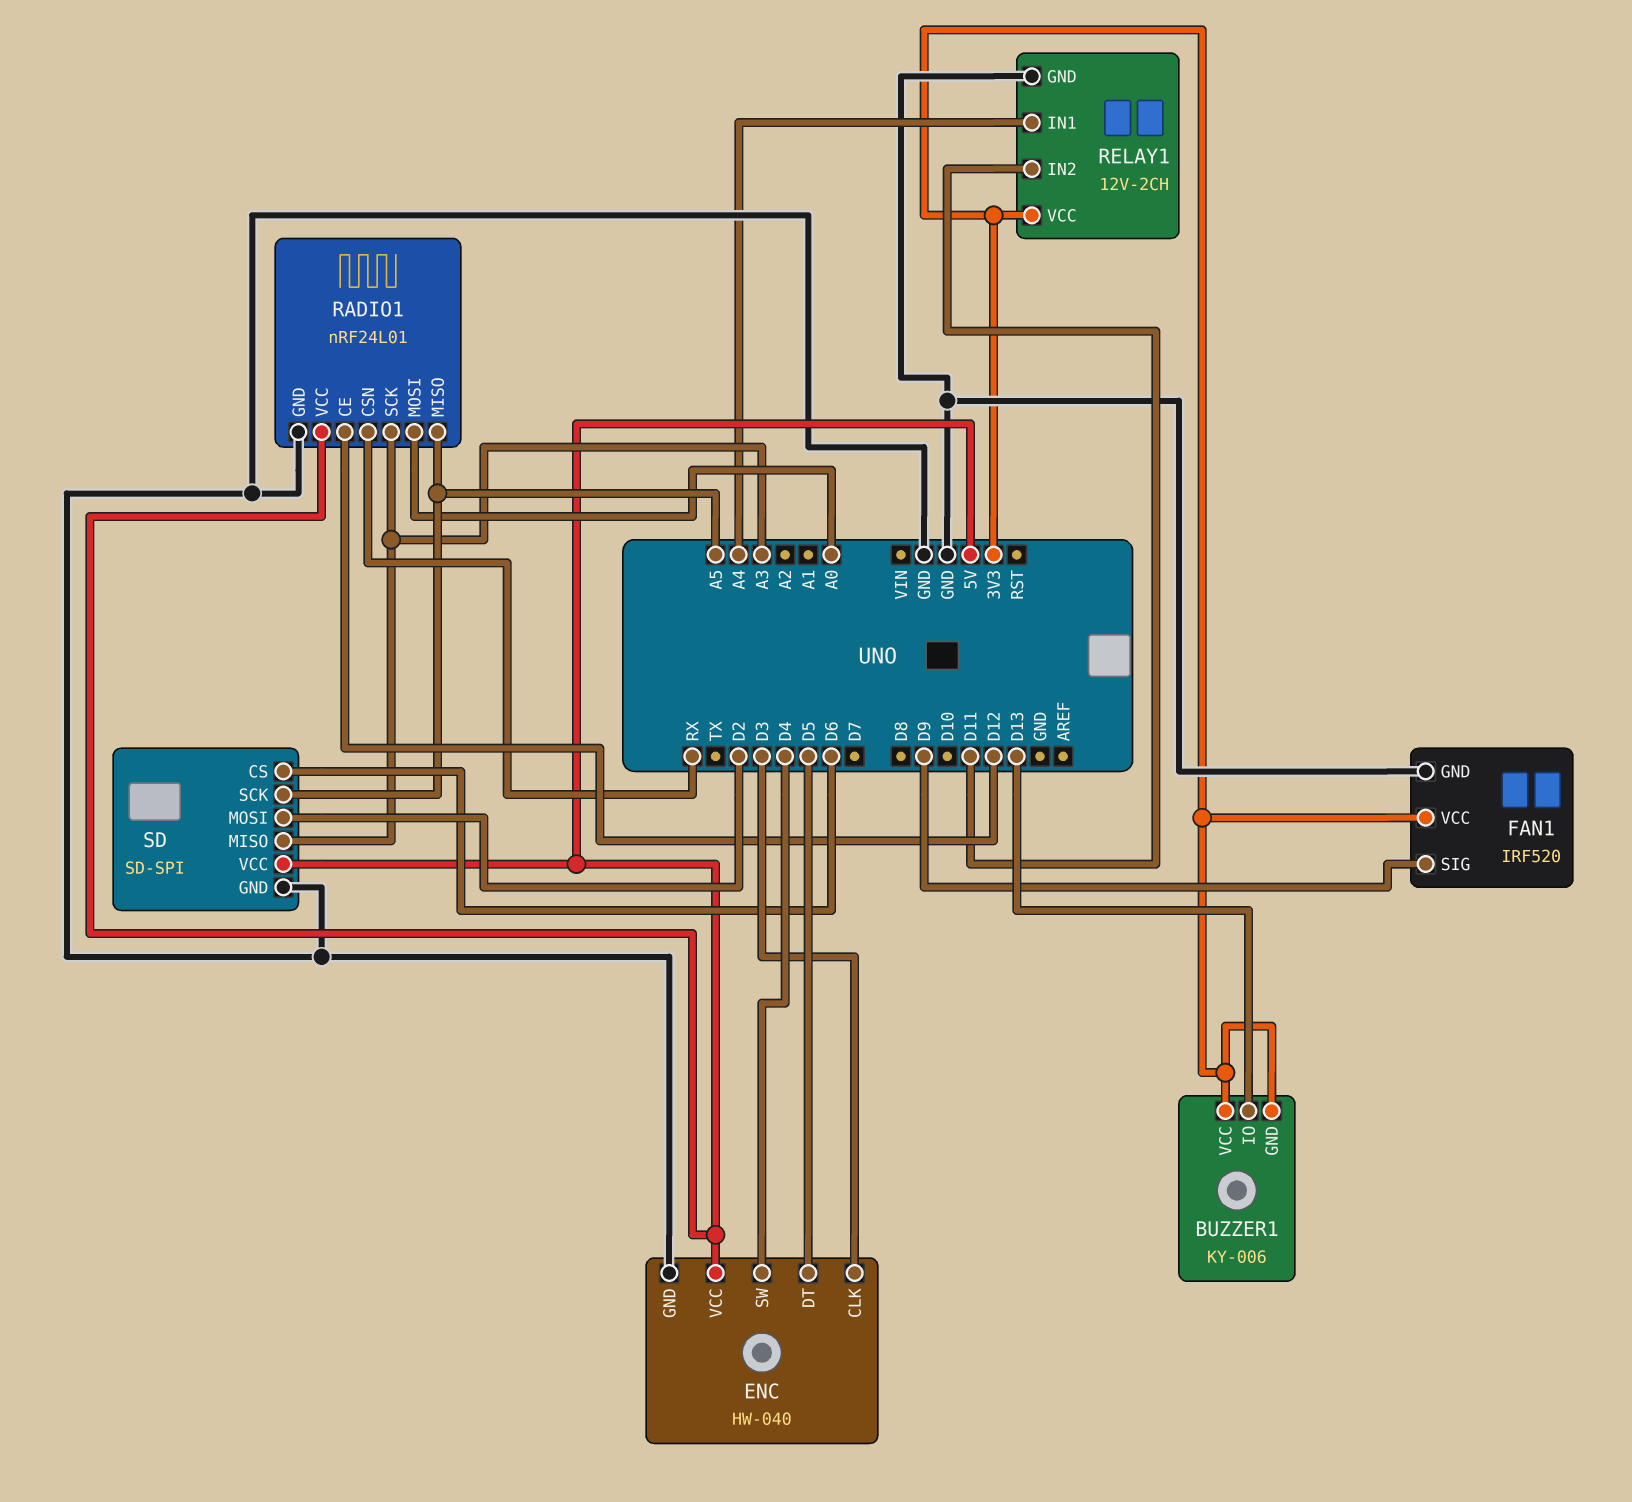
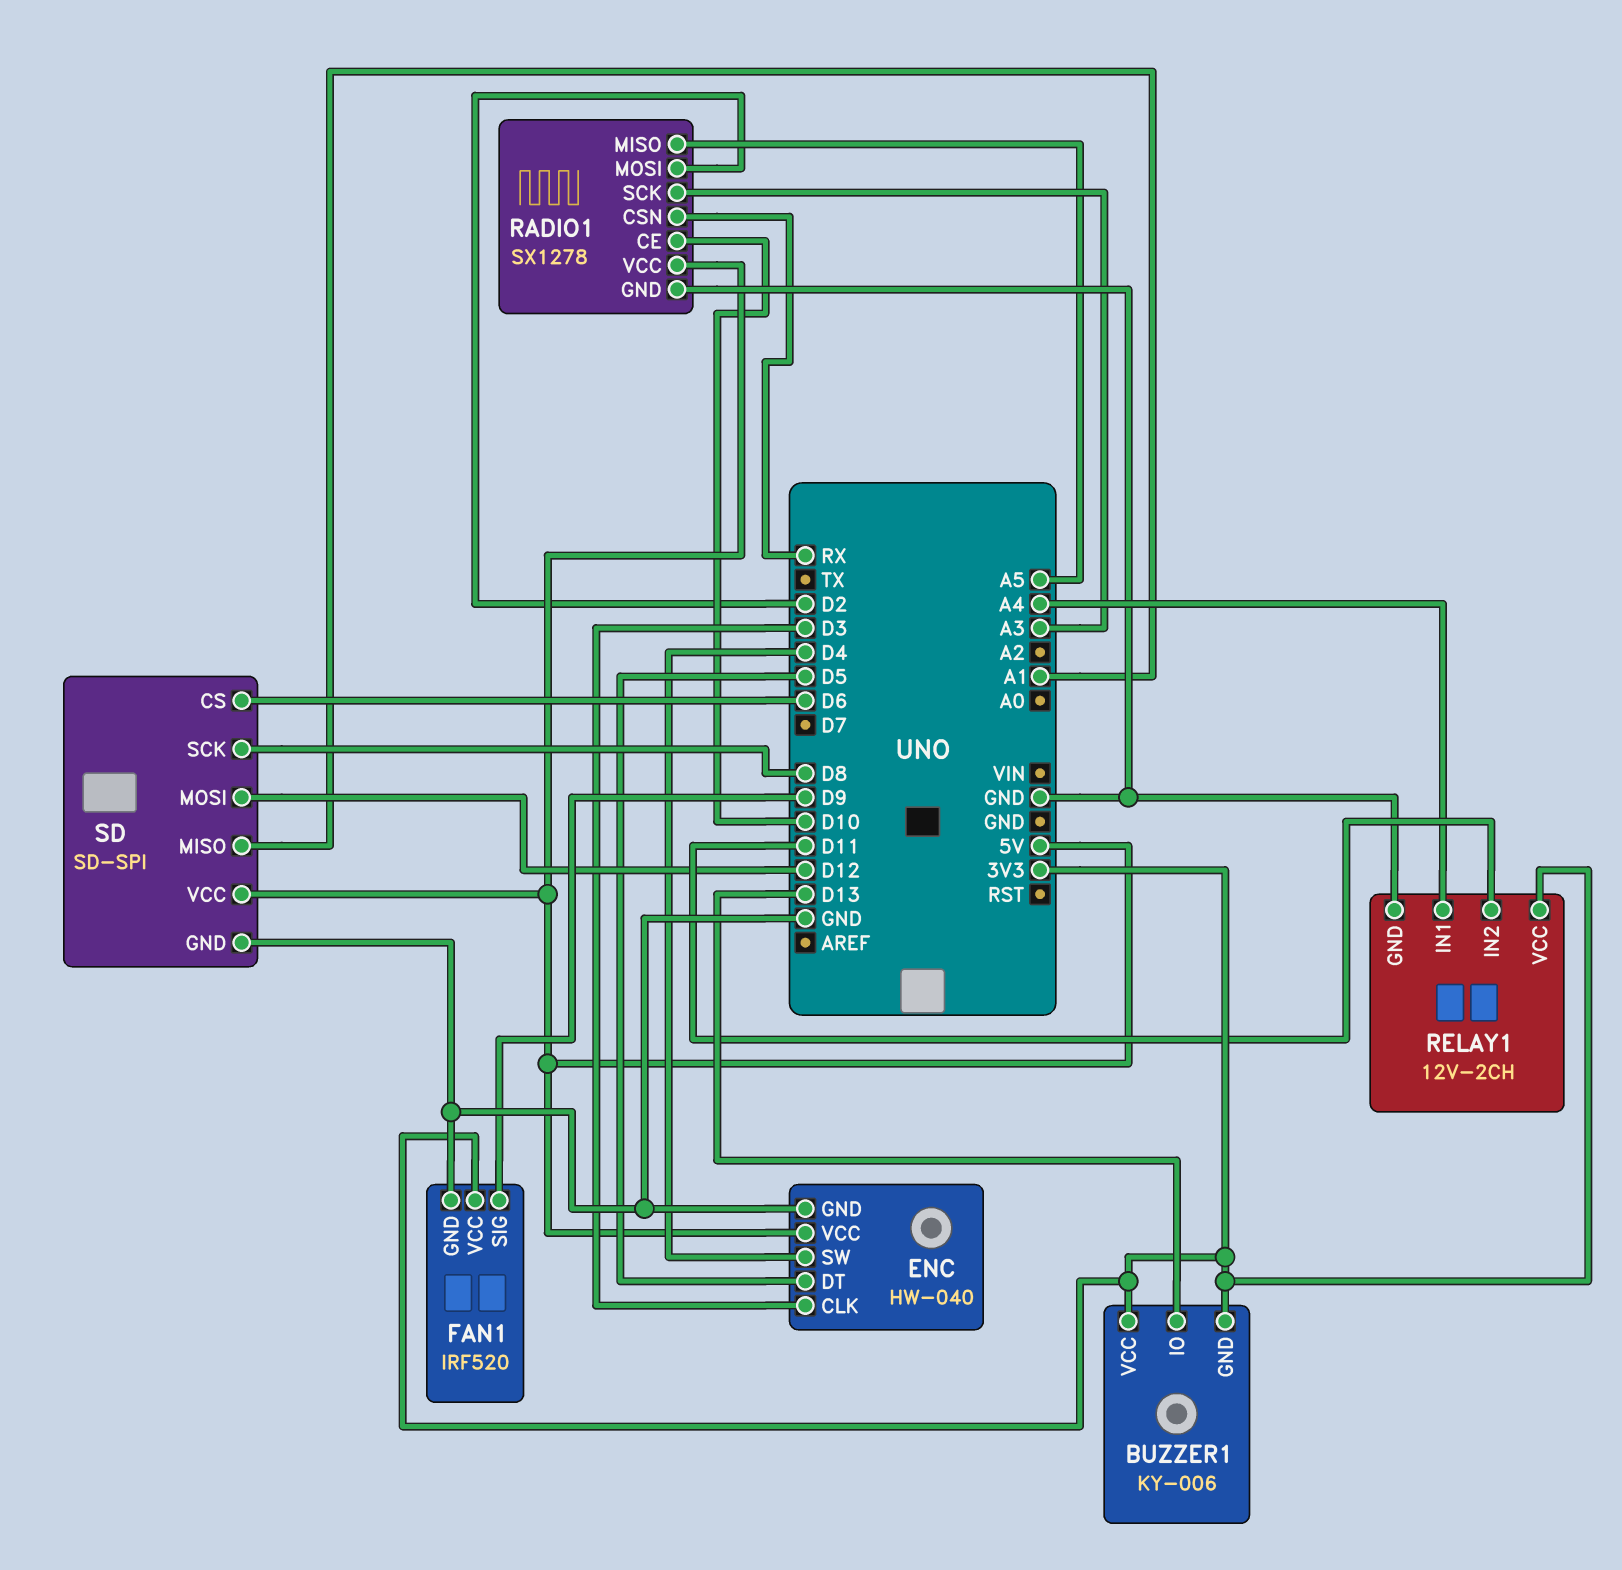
RADIO1: nRF24L01 -> SX1278
RADIO1 pin CE: D12 -> D10
RADIO1 pin MOSI: A0 -> D2
SD pin MISO: A3 -> A1
SD pin MOSI: D2 -> D12
SD pin SCK: A5 -> D8

